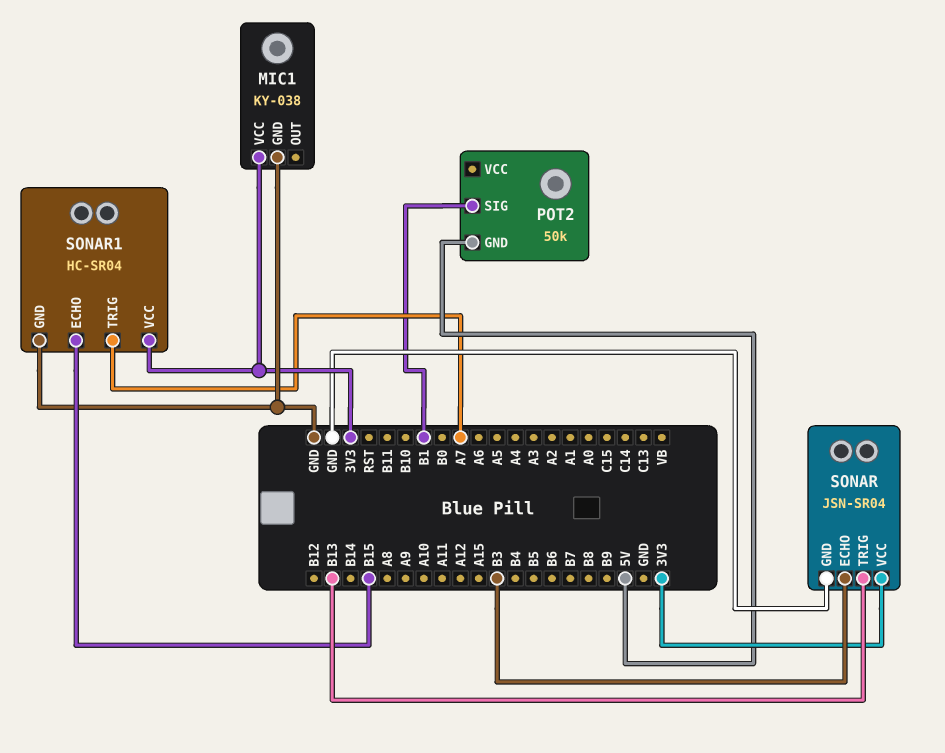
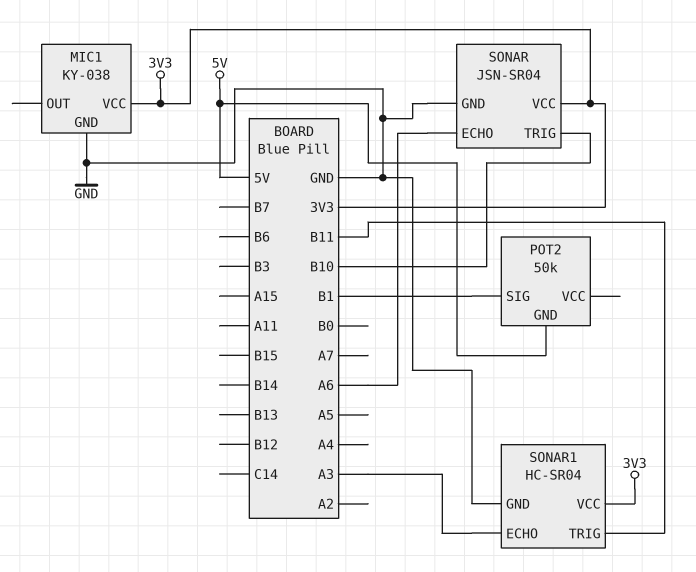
SONAR pin ECHO: B3 -> A6
SONAR pin TRIG: B13 -> B10
SONAR1 pin ECHO: B15 -> A3
SONAR1 pin TRIG: A7 -> B11

